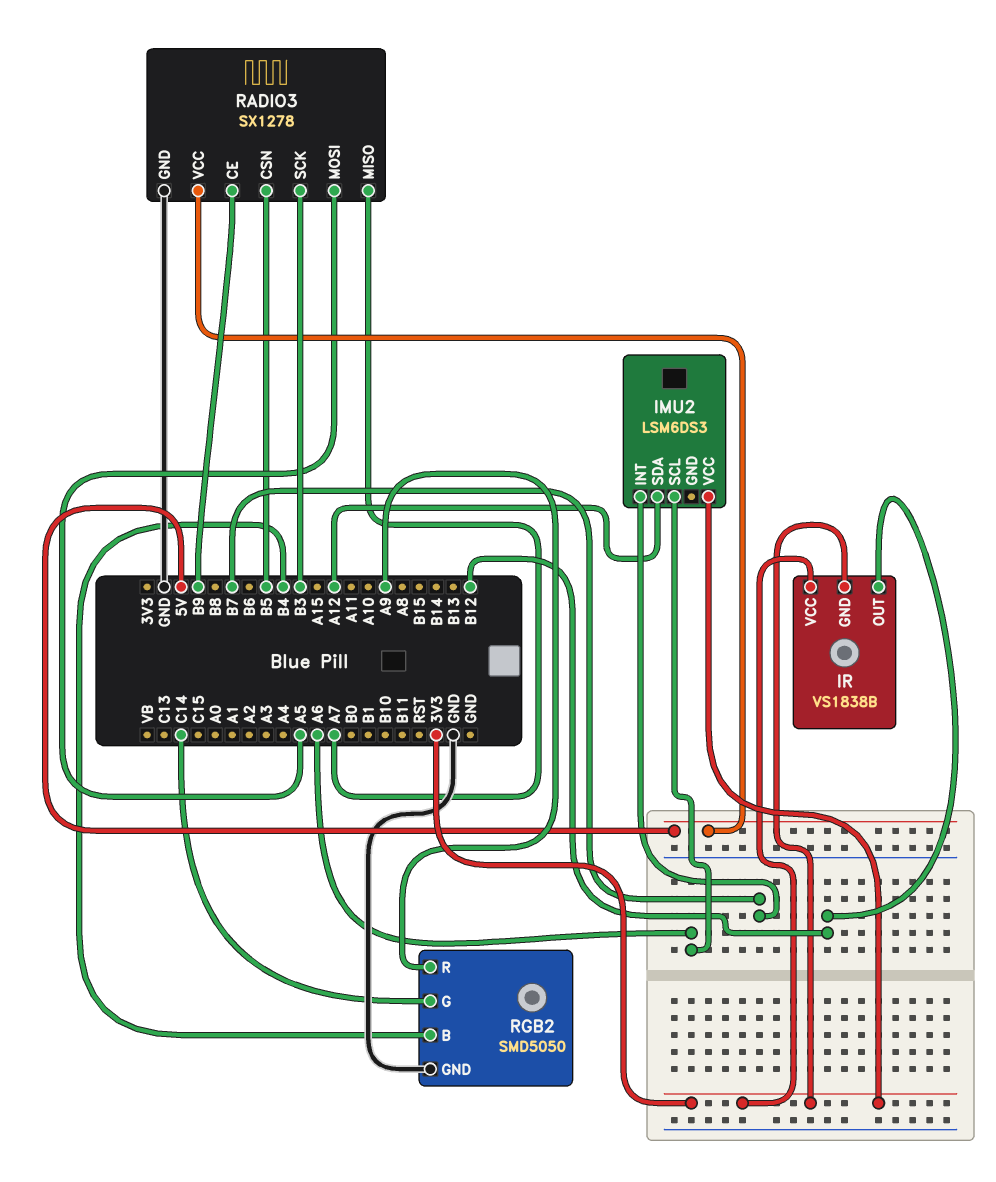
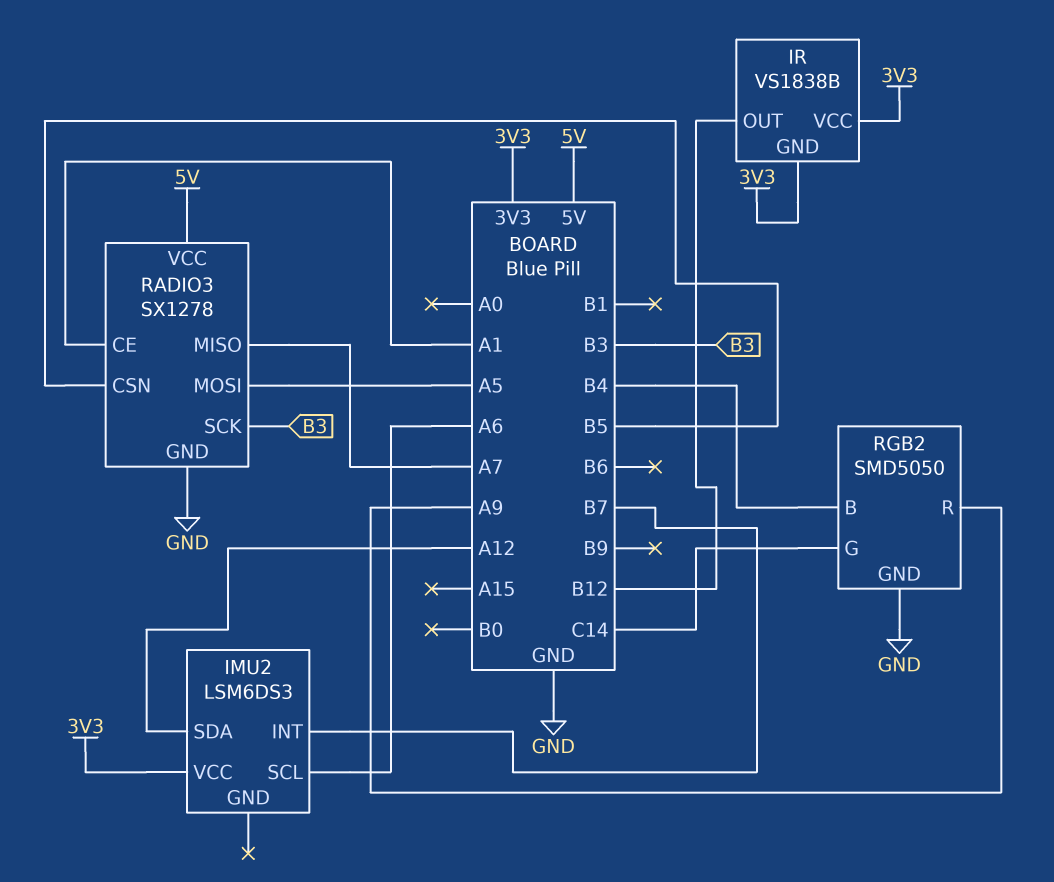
RADIO3 pin CE: B9 -> A1

